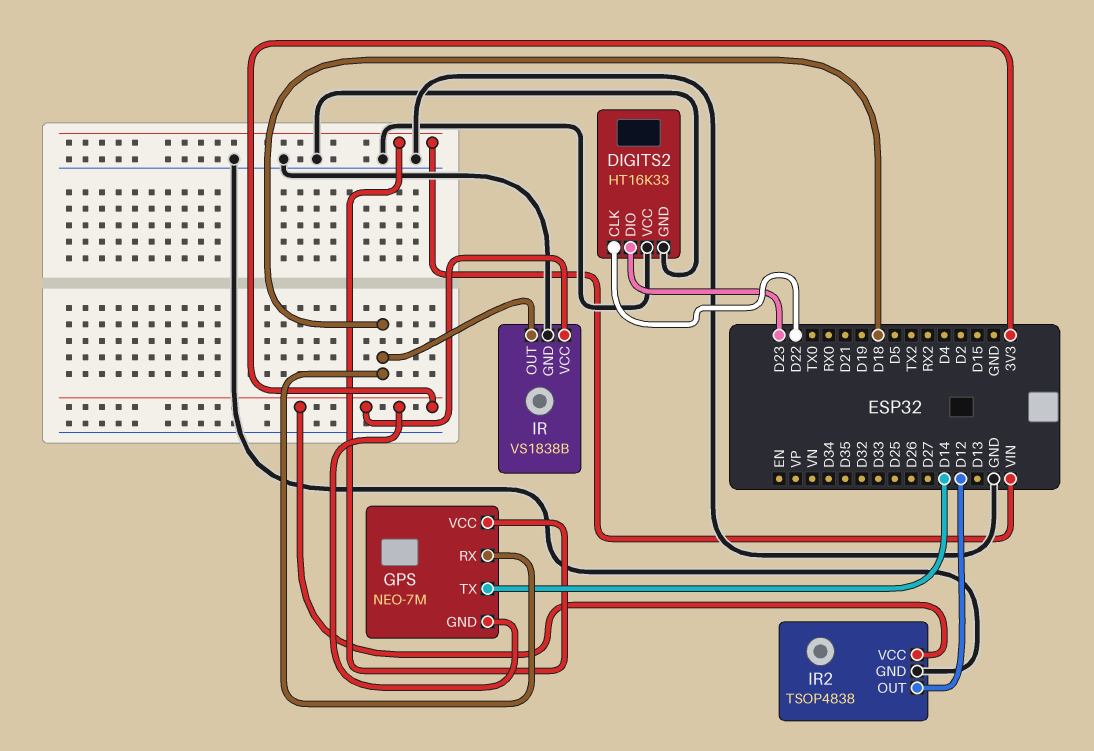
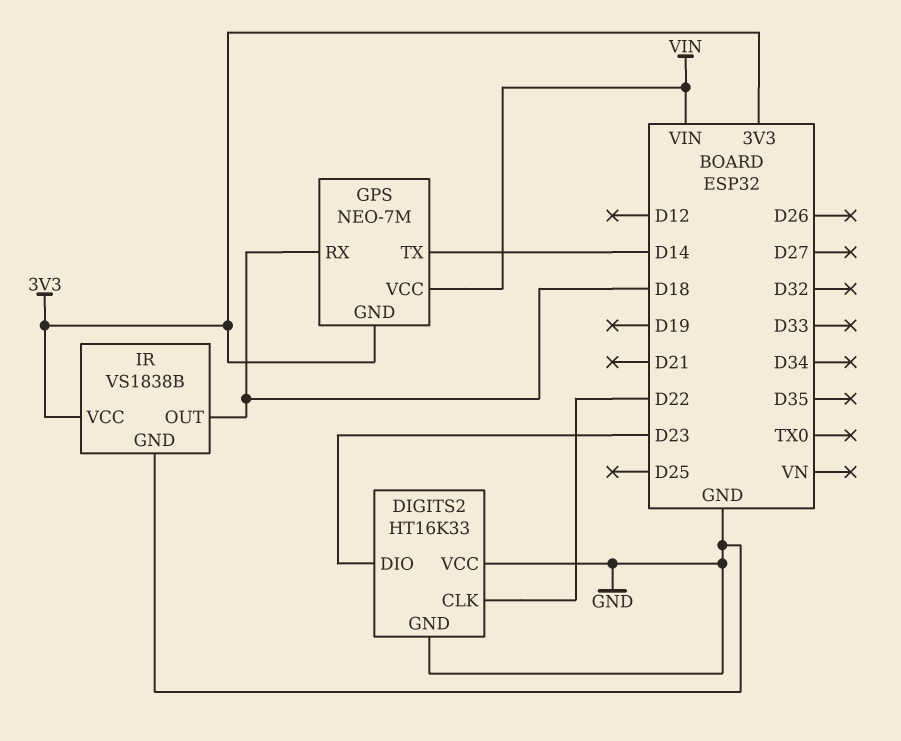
IR2: TSOP4838 -> none
IR2 pin GND: GND -> none
IR2 pin OUT: D12 -> none
IR2 pin VCC: 3V3 -> none

